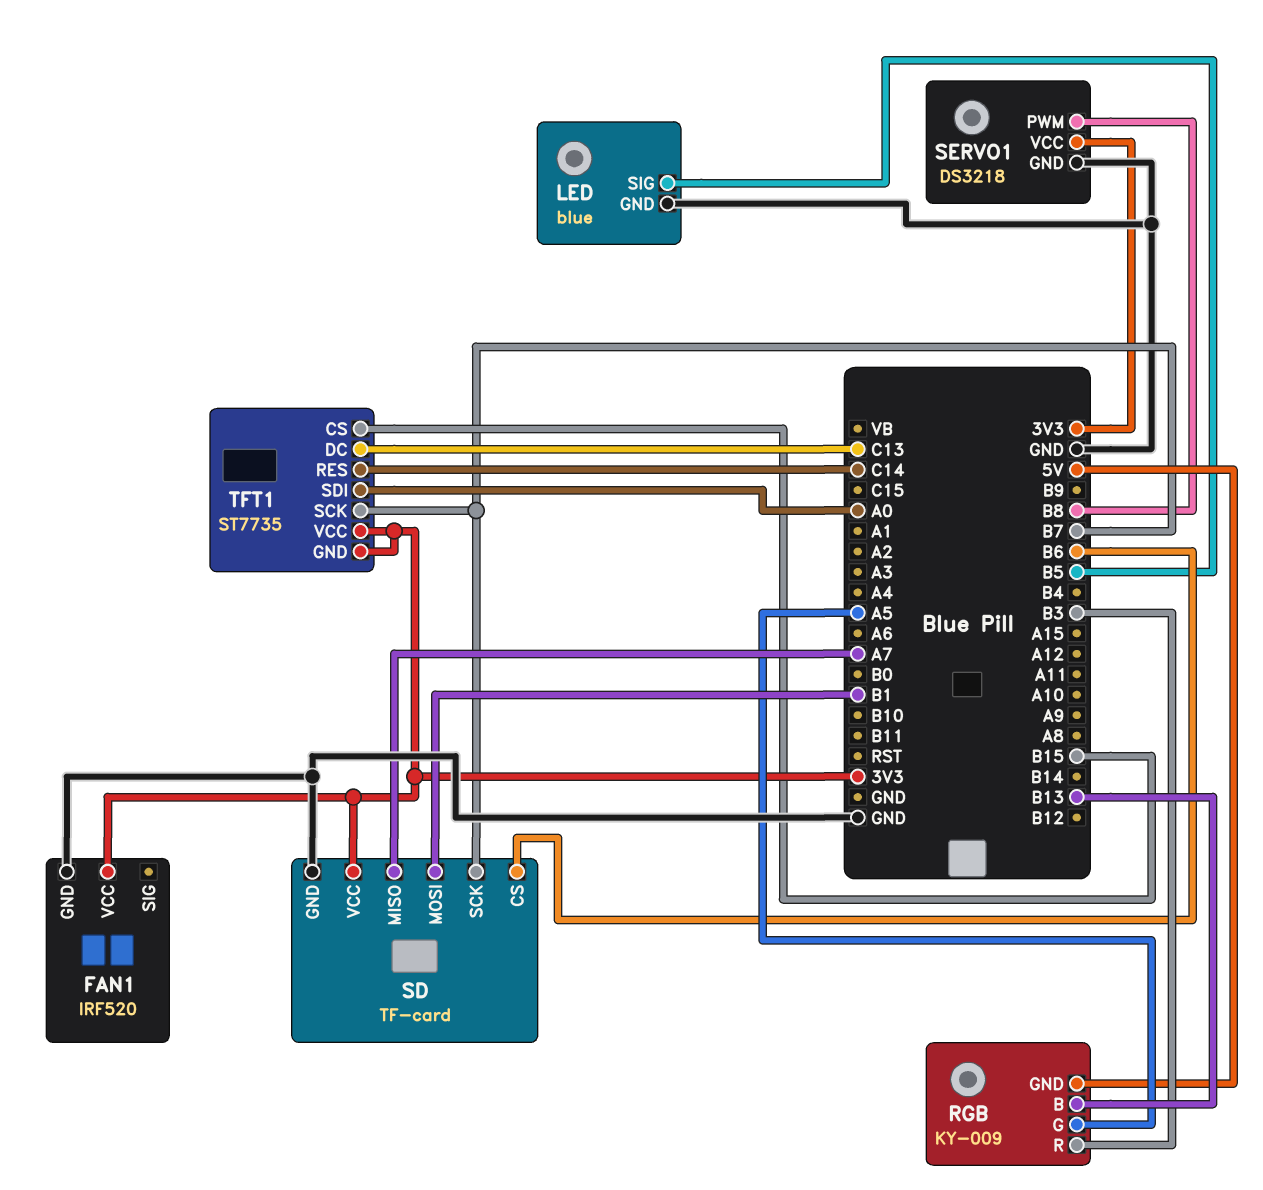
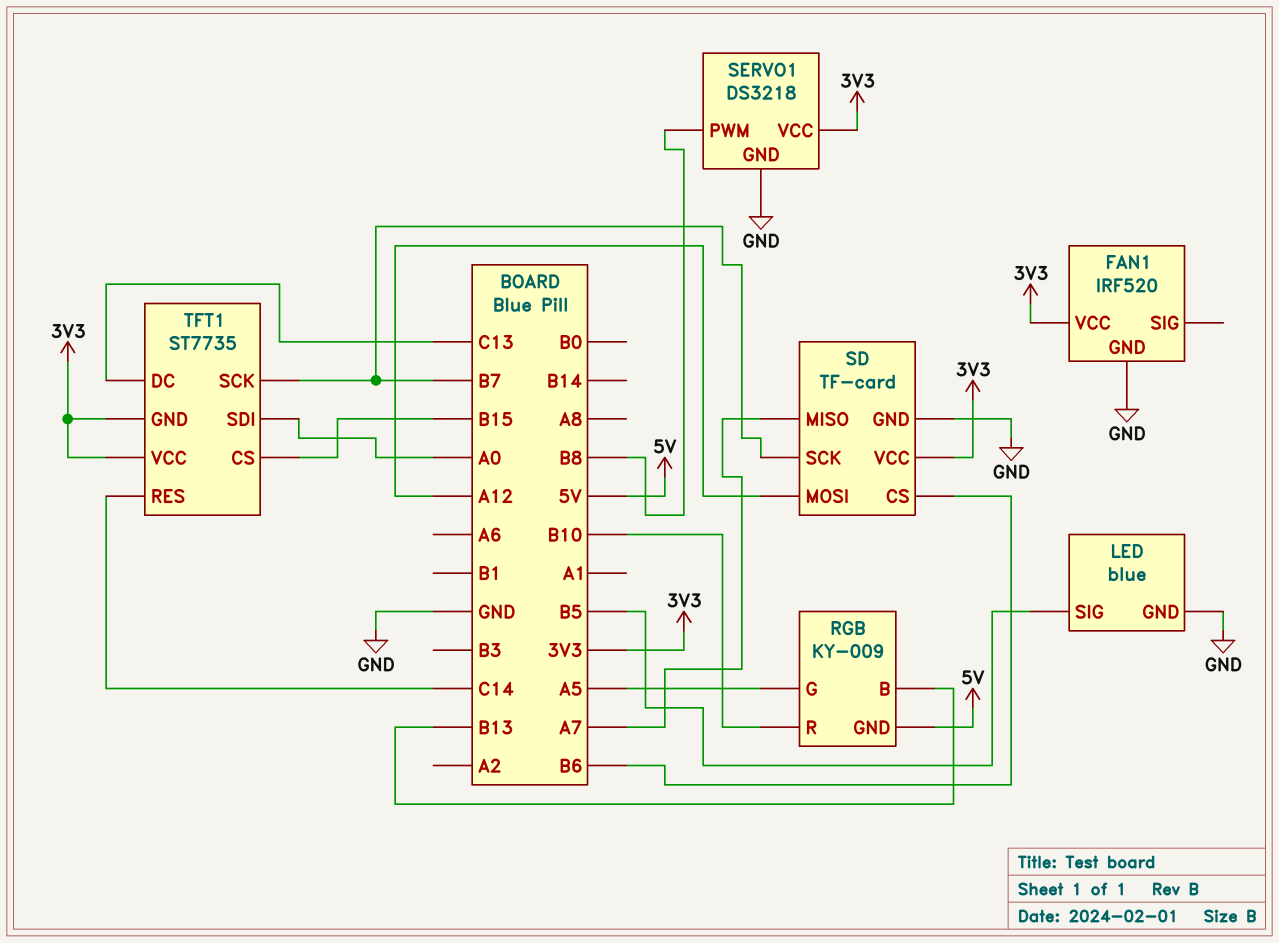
RGB pin R: B3 -> B10
SD pin MOSI: B1 -> A12

